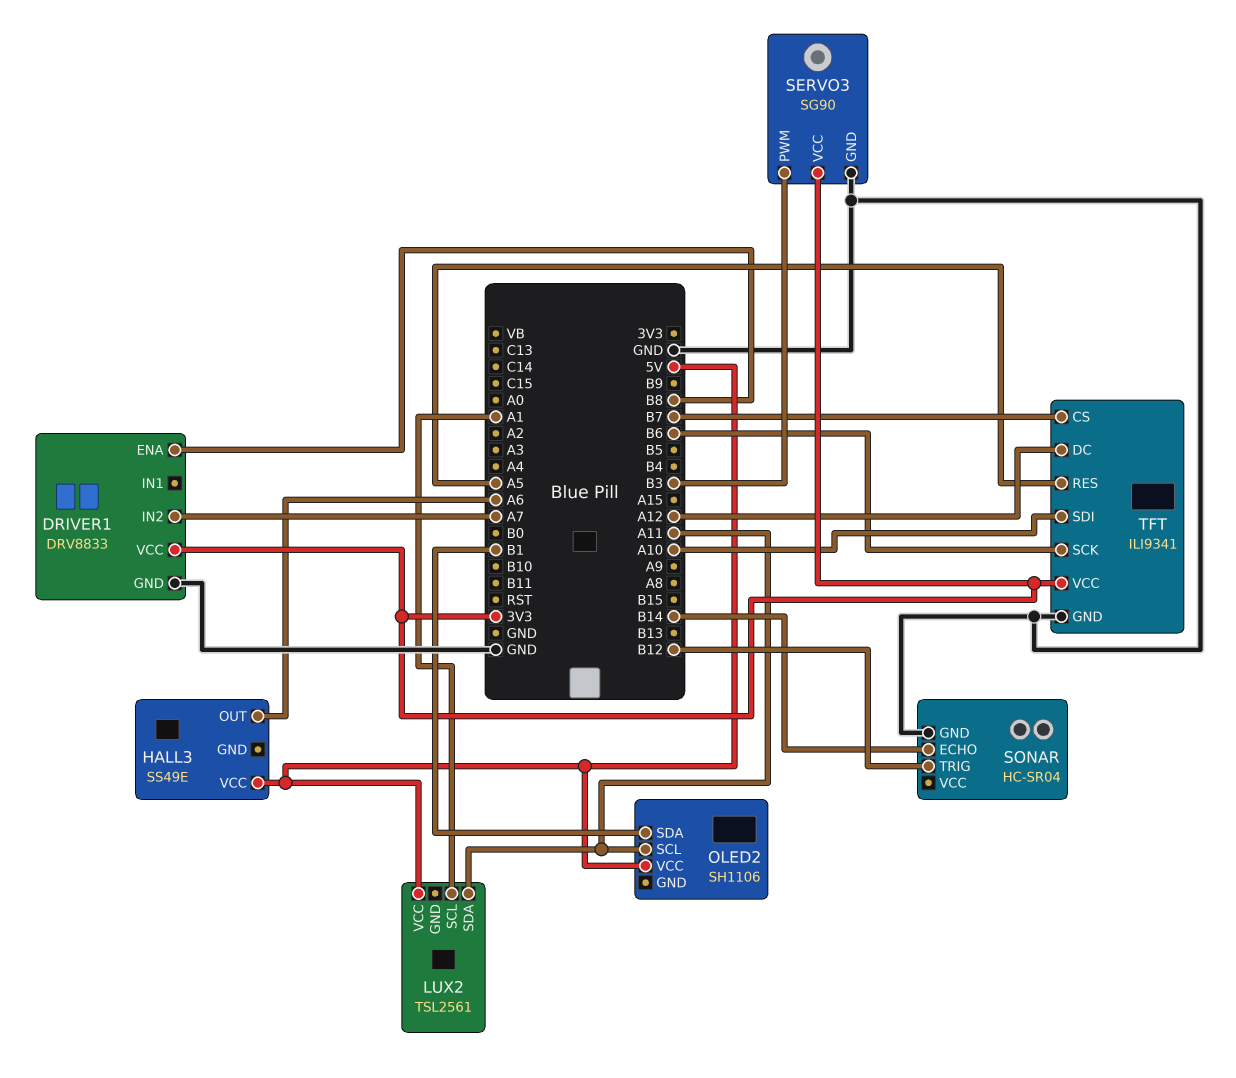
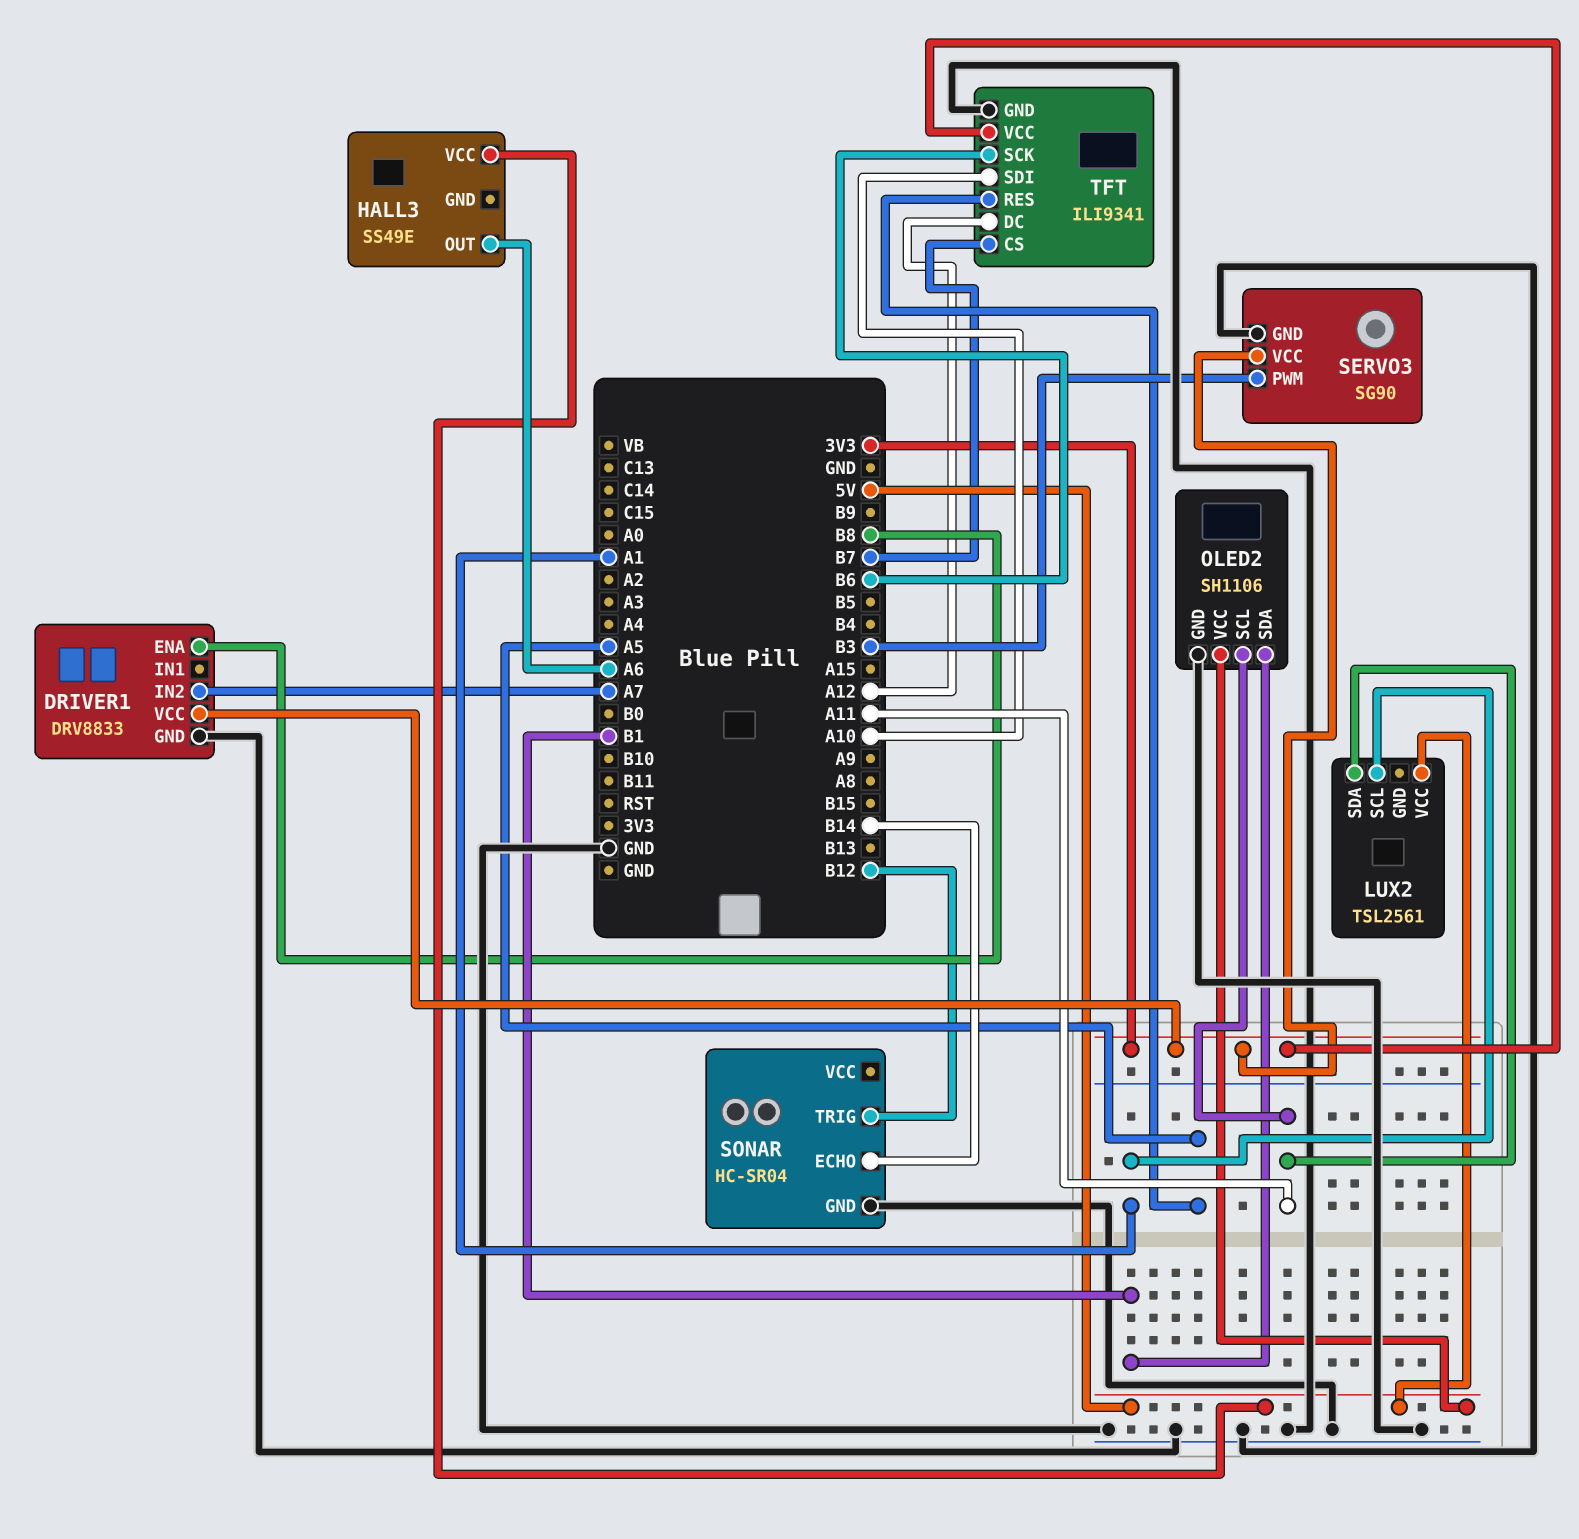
OLED2 pin GND: none -> GND

